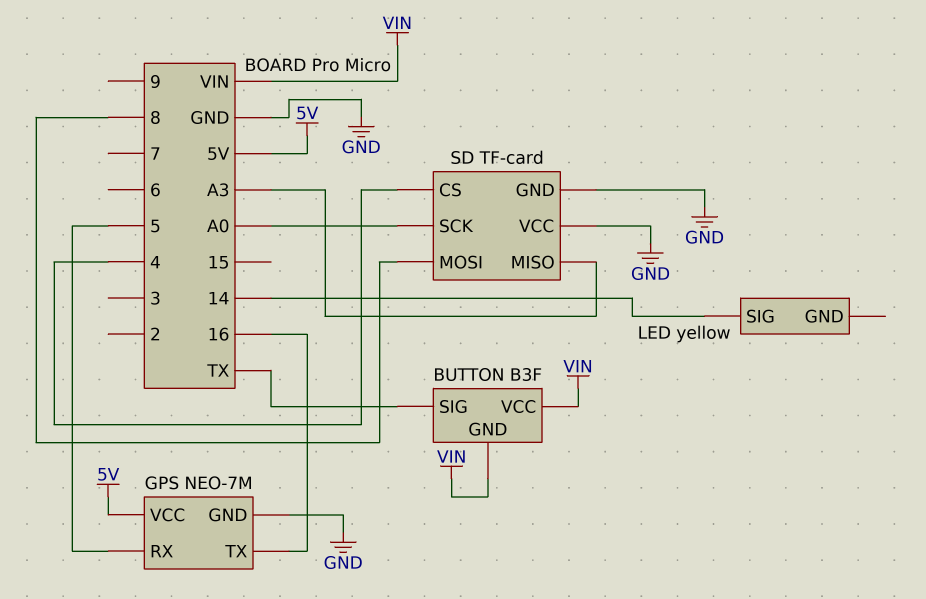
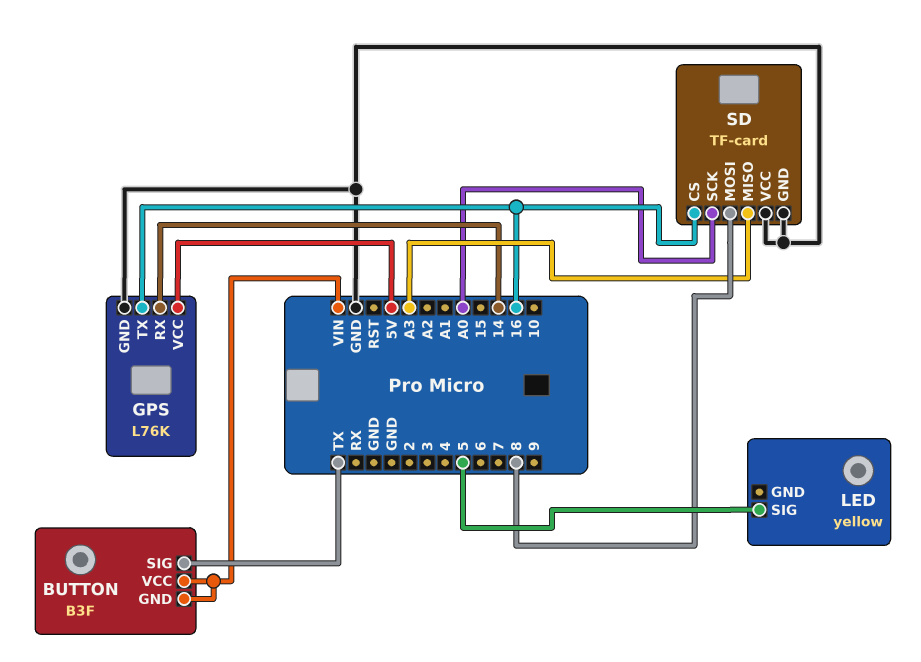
GPS: NEO-7M -> L76K
GPS pin RX: 5 -> 14
LED pin SIG: 14 -> 5
SD pin CS: 4 -> 16

